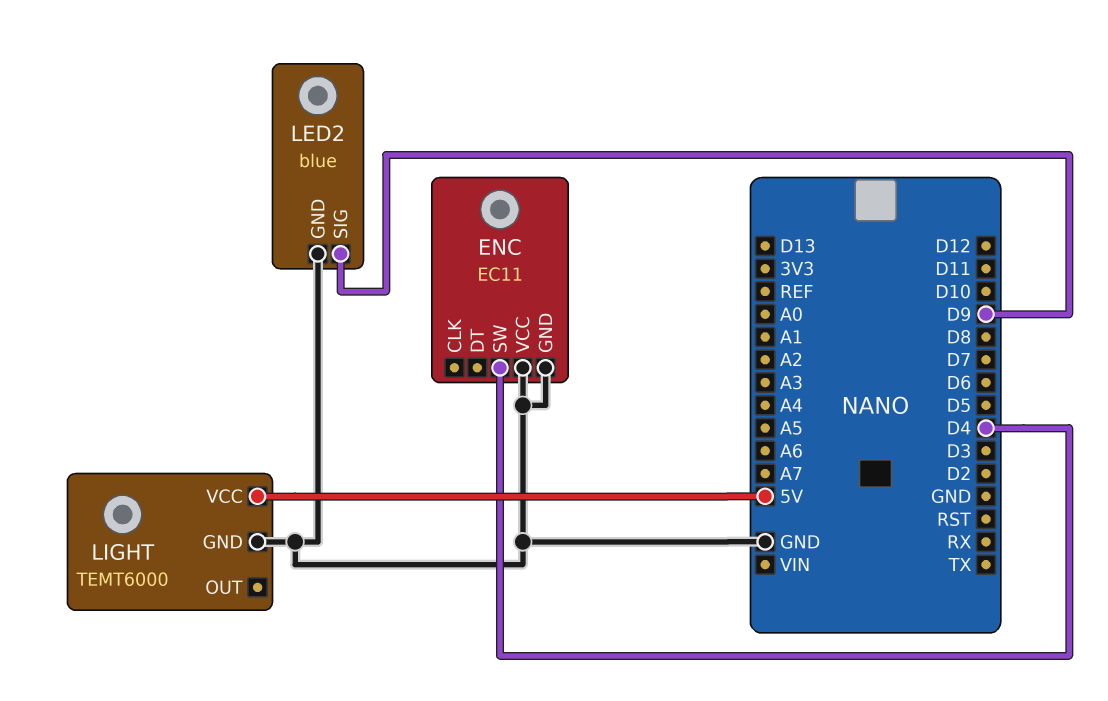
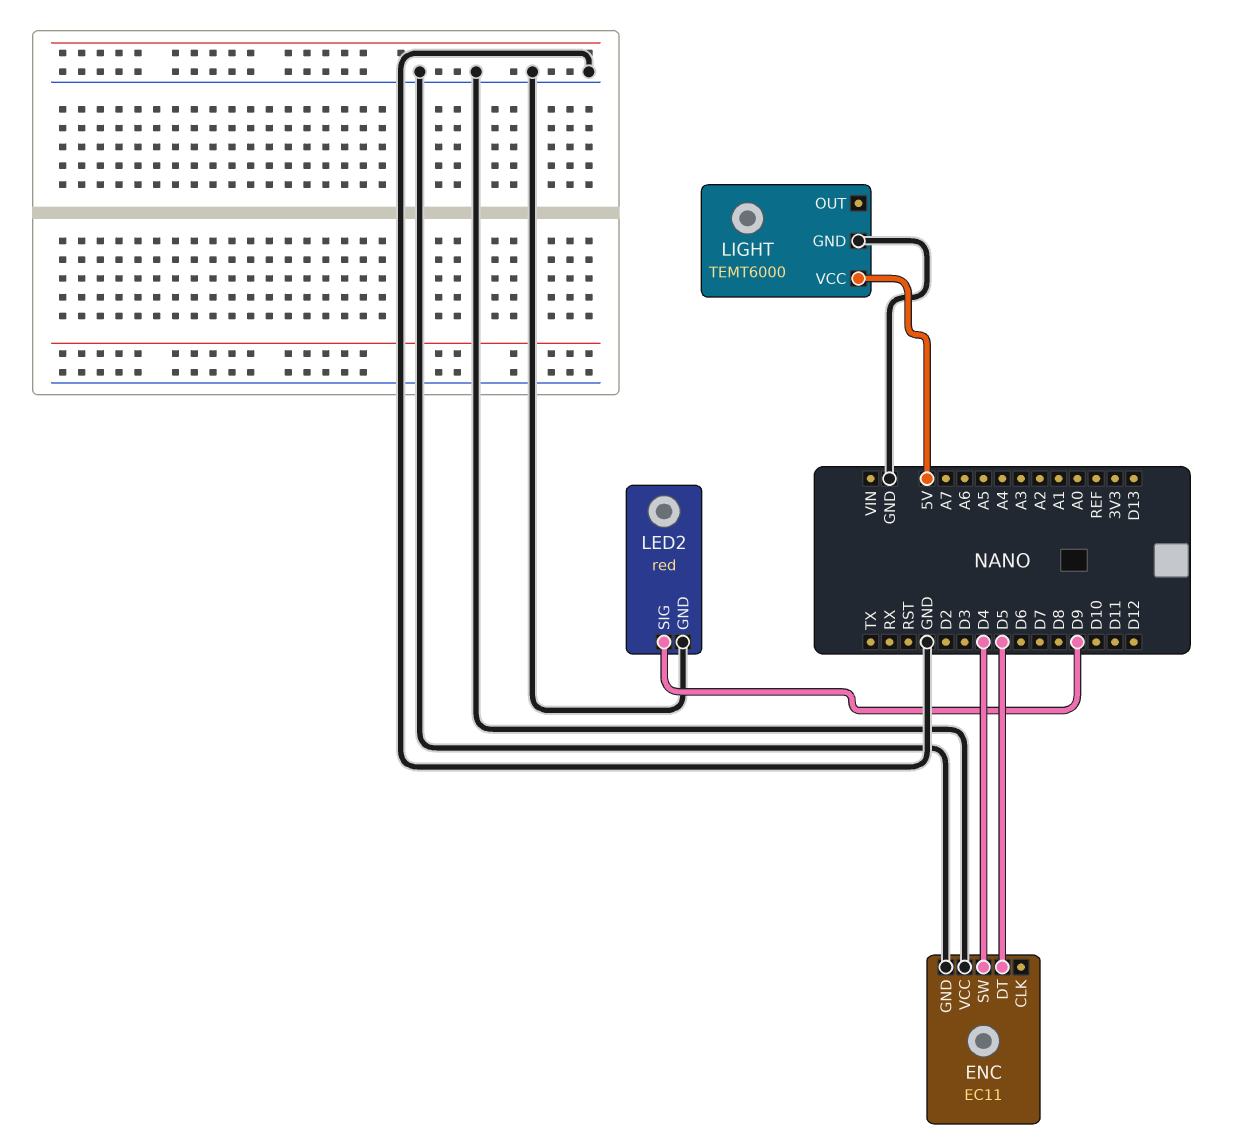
ENC pin DT: none -> D5
LED2: blue -> red

